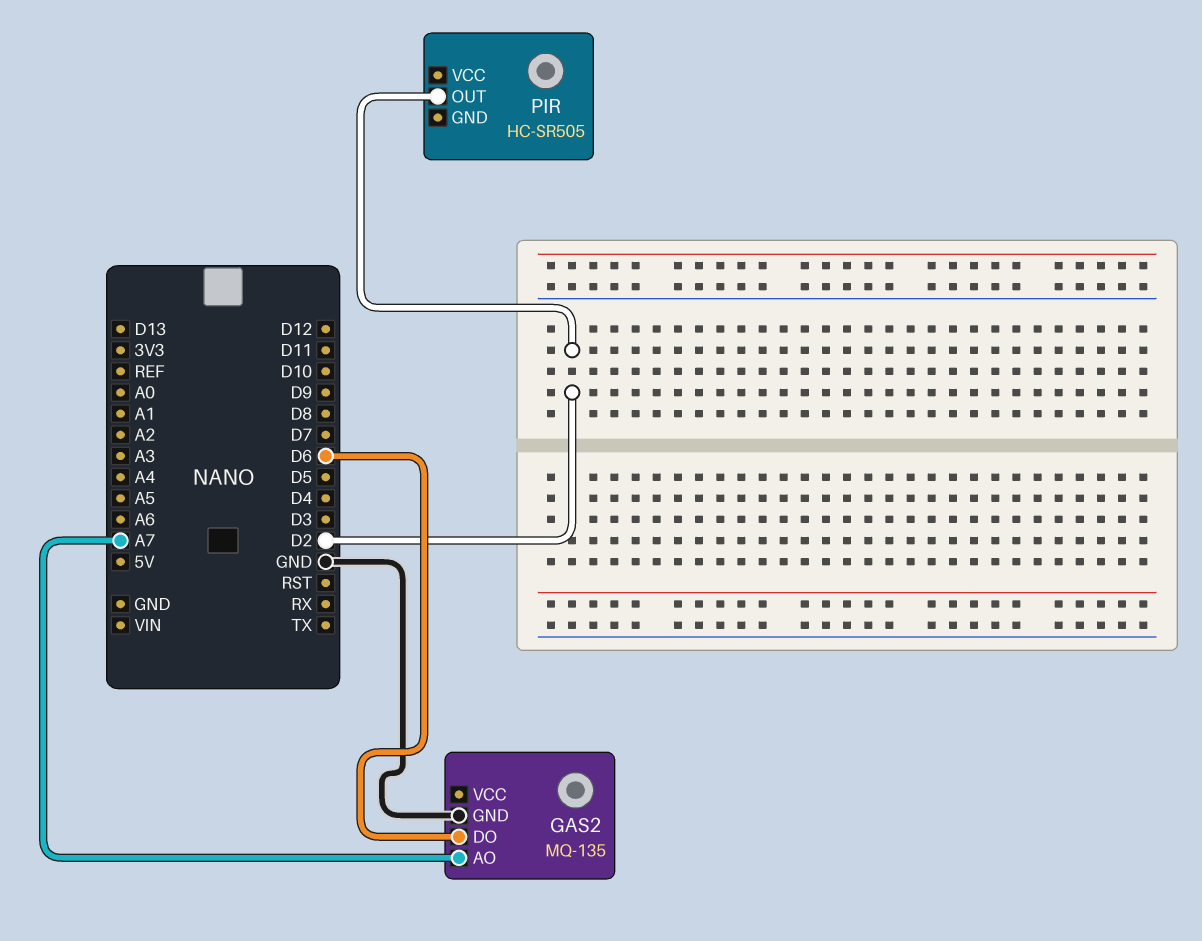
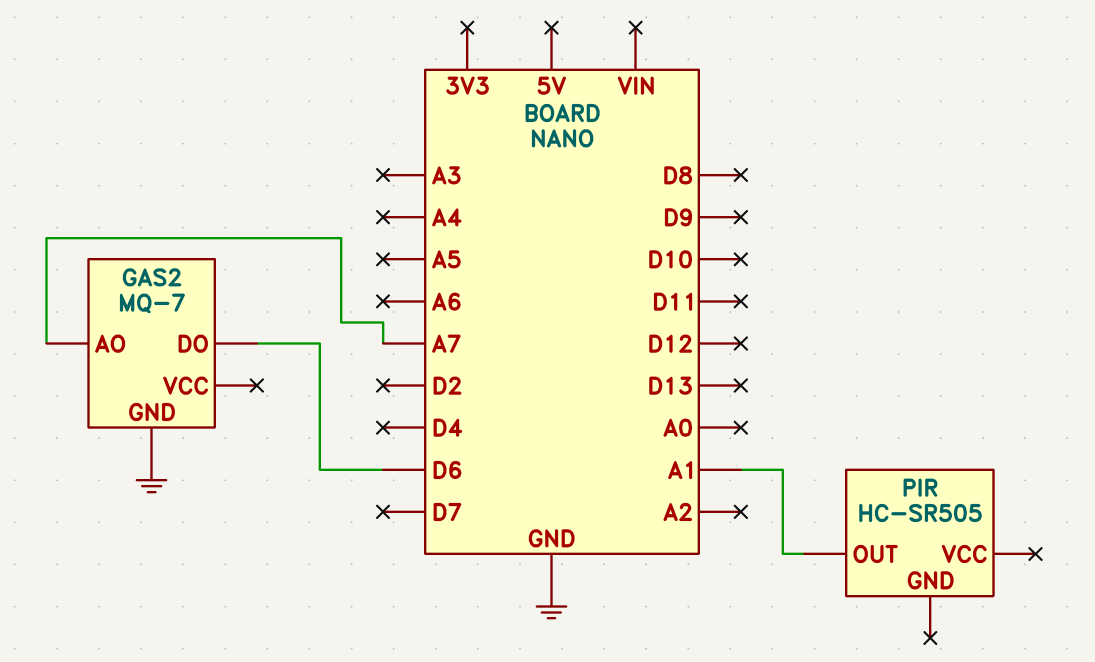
GAS2: MQ-135 -> MQ-7
PIR pin OUT: D2 -> A1

